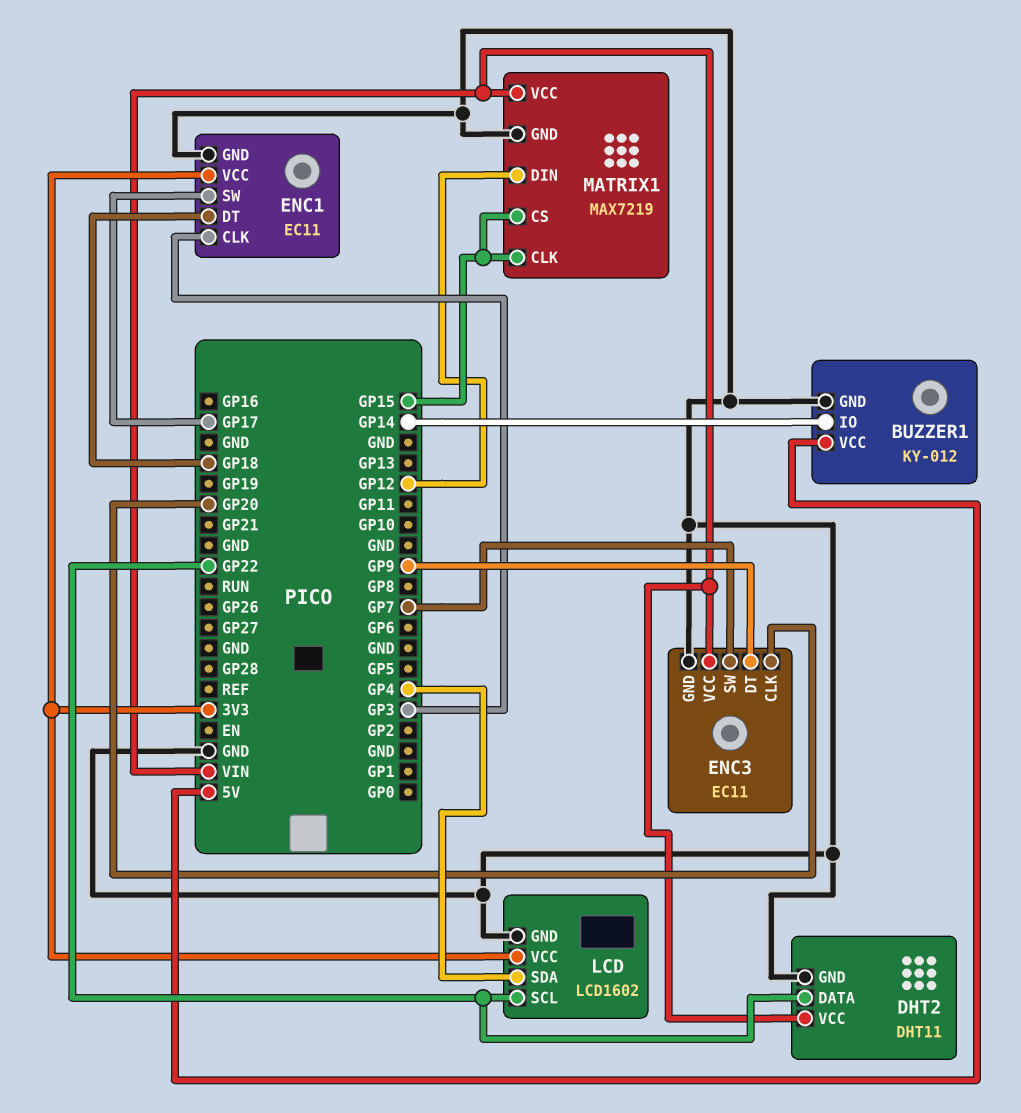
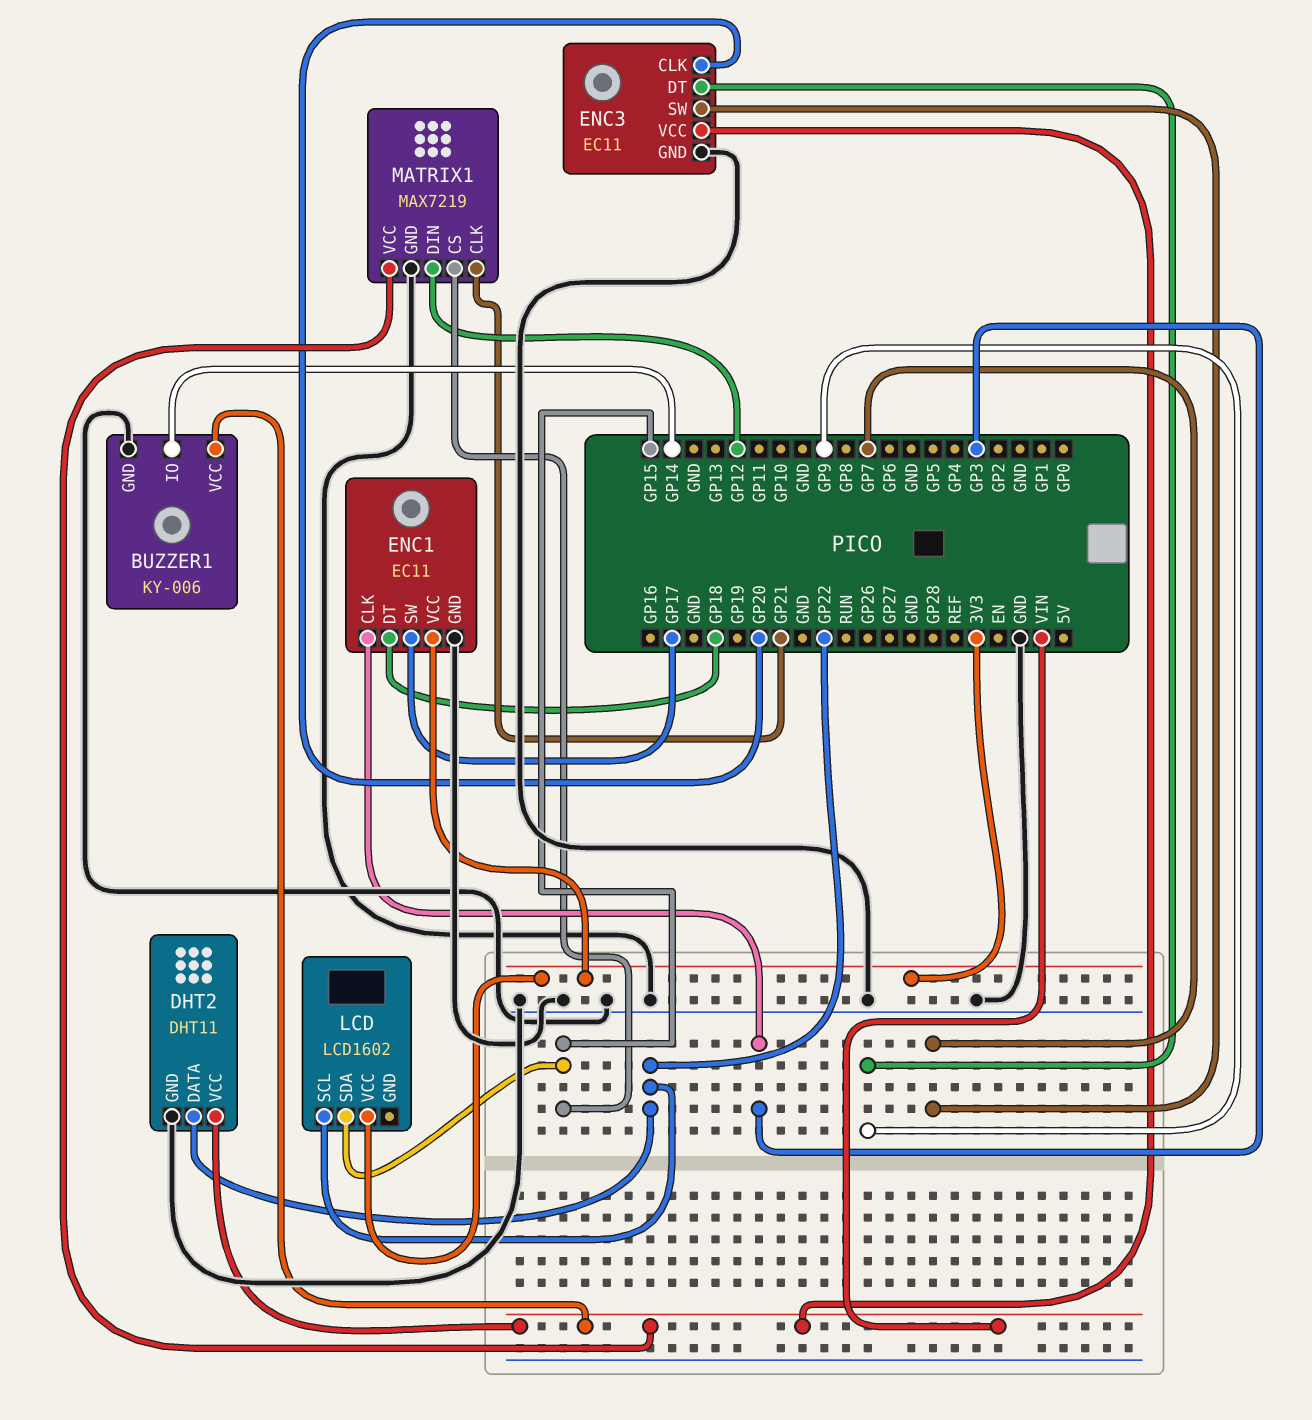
BUZZER1: KY-012 -> KY-006
BUZZER1 pin VCC: 5V -> VIN
LCD pin GND: GND -> none
LCD pin SDA: GP4 -> GP15
MATRIX1 pin CLK: GP15 -> GP21

